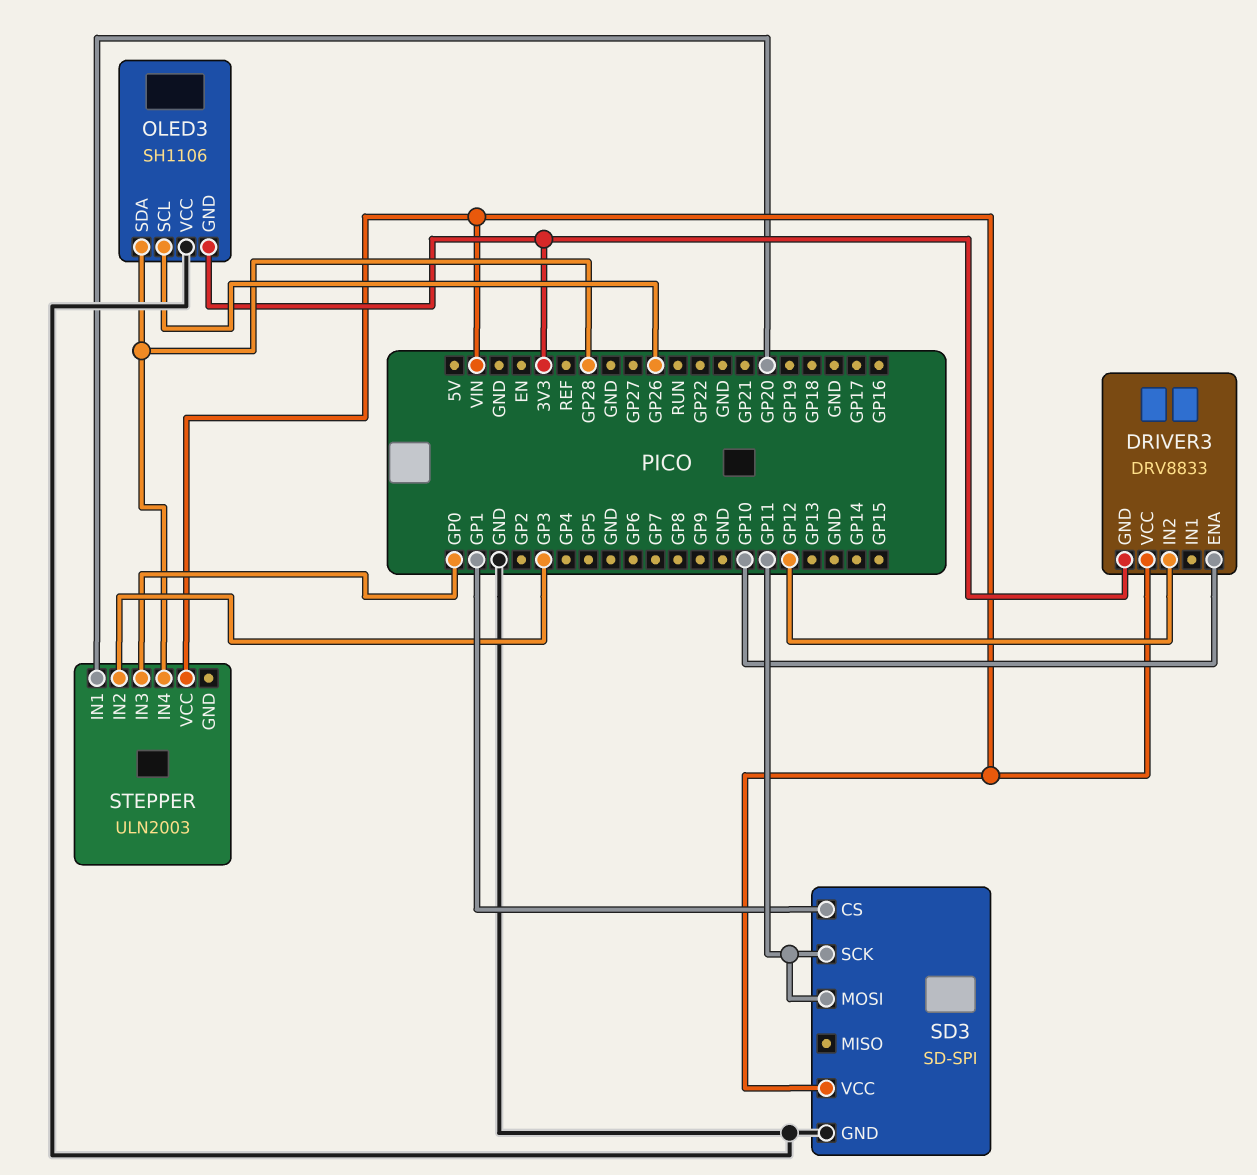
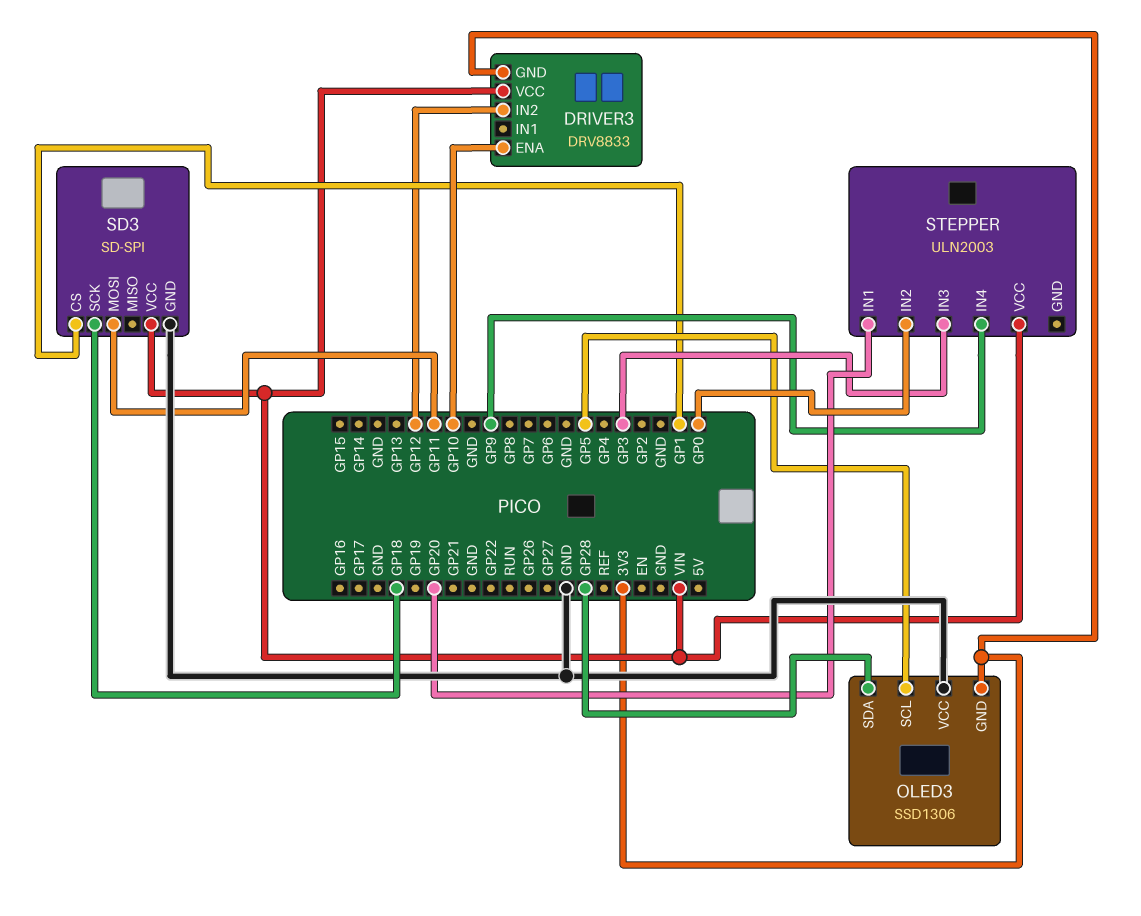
OLED3: SH1106 -> SSD1306
OLED3 pin SCL: GP26 -> GP5
SD3 pin SCK: GP11 -> GP18
STEPPER pin IN2: GP3 -> GP0
STEPPER pin IN3: GP0 -> GP3
STEPPER pin IN4: GP28 -> GP9

